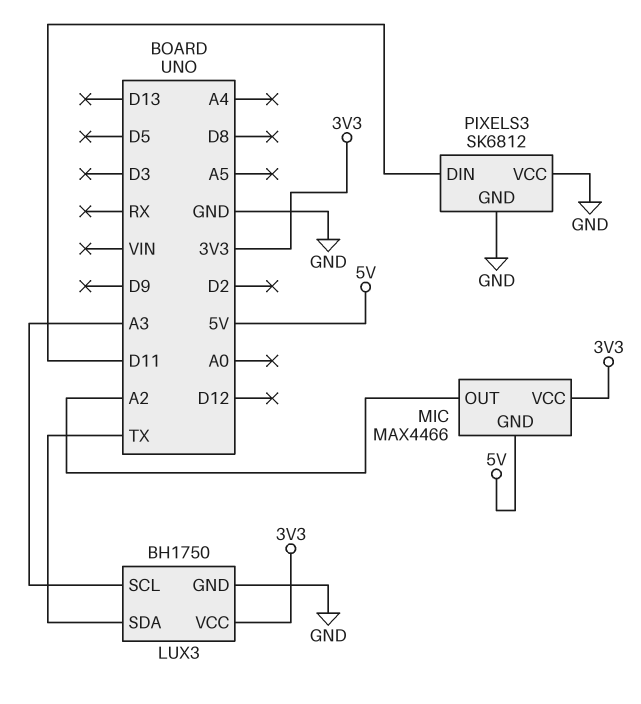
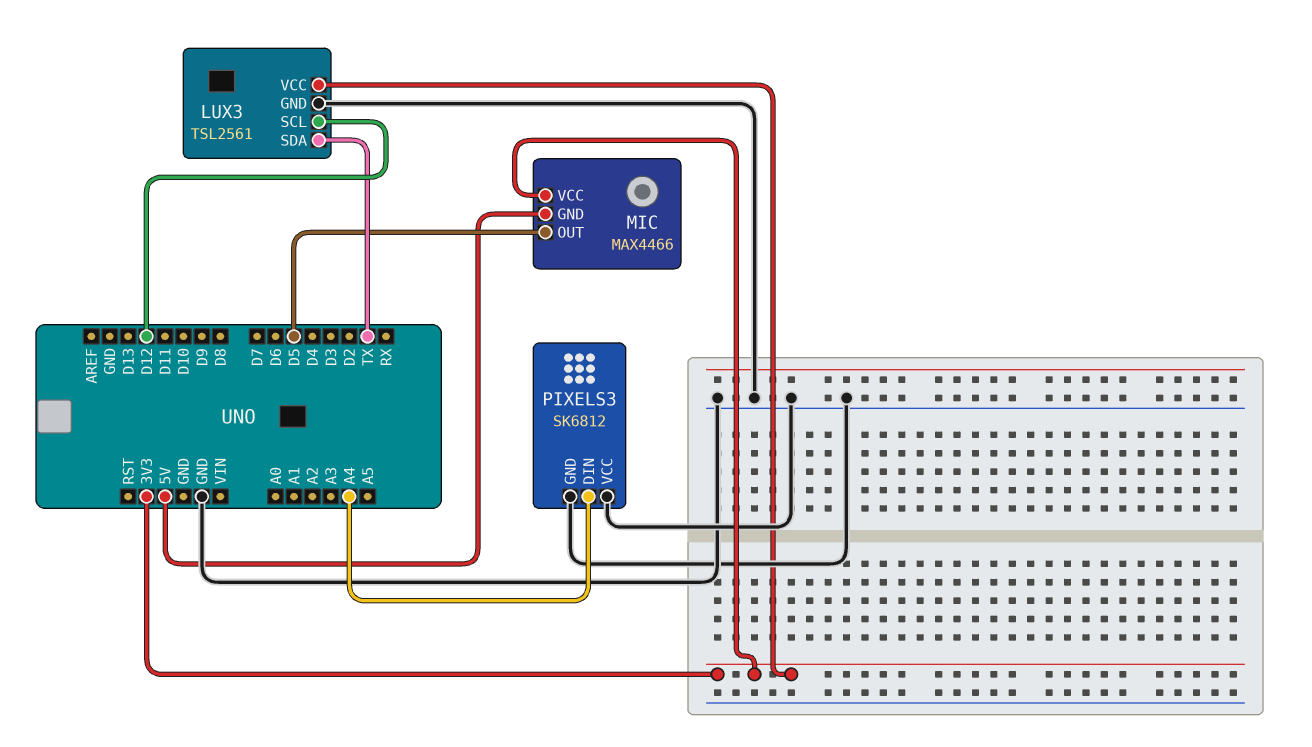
LUX3: BH1750 -> TSL2561
LUX3 pin SCL: A3 -> D12
MIC pin OUT: A2 -> D5
PIXELS3 pin DIN: D11 -> A4

